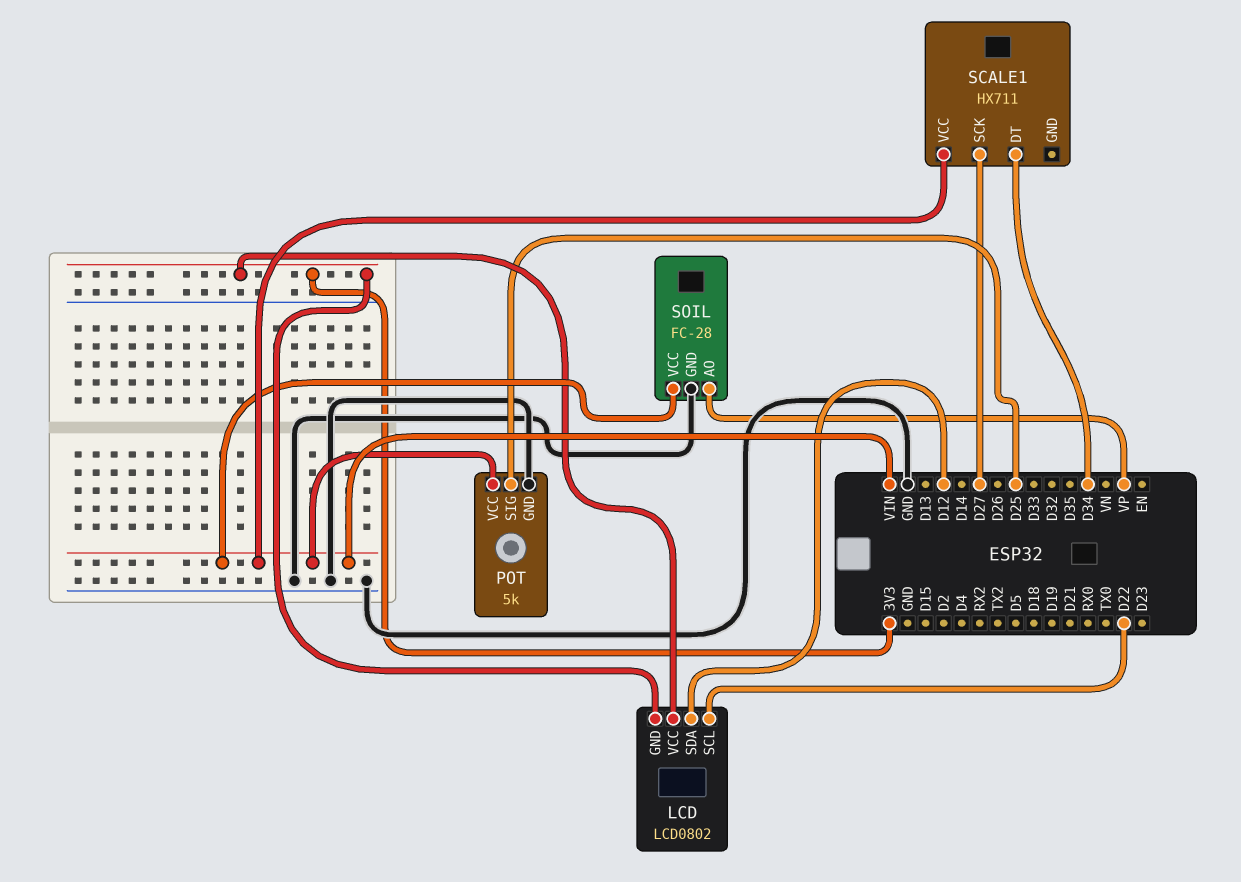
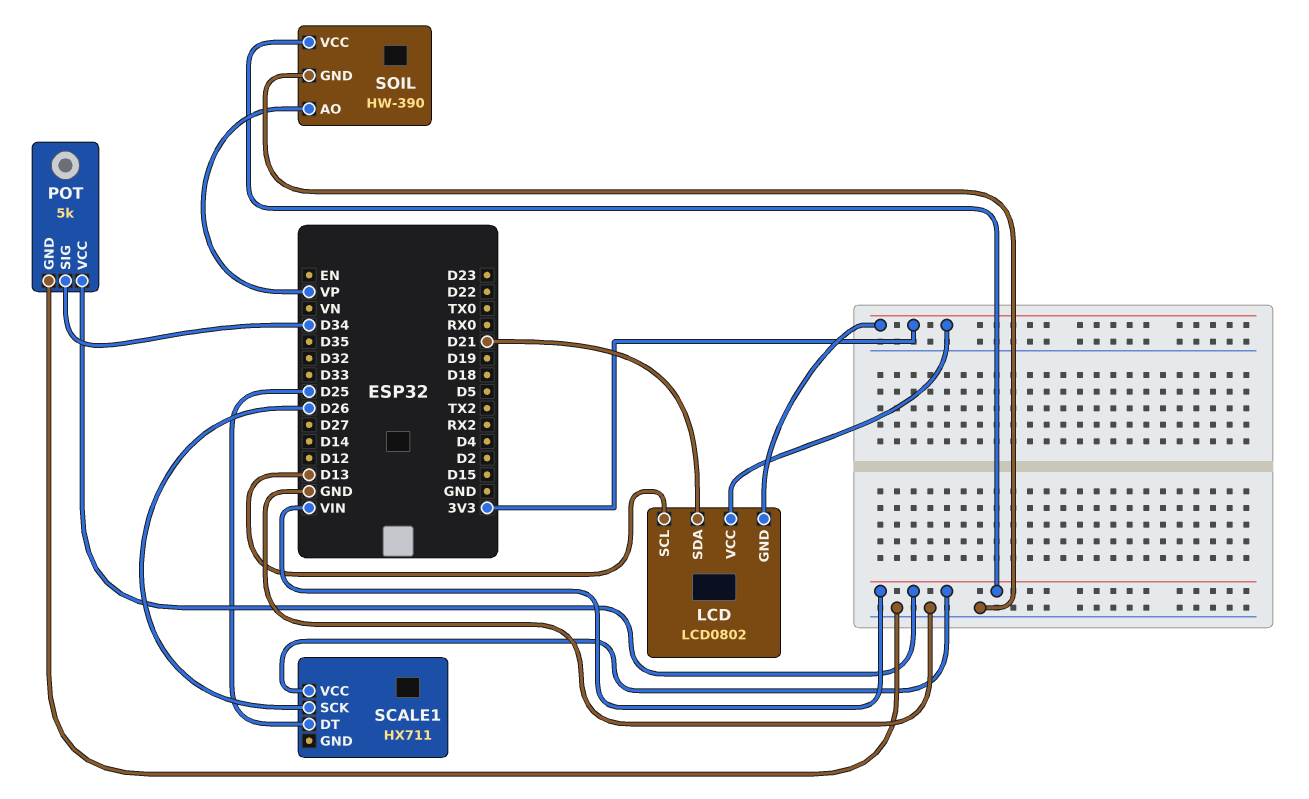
LCD pin SCL: D22 -> D13
LCD pin SDA: D12 -> D21
POT pin SIG: D25 -> D34
SCALE1 pin DT: D34 -> D25
SCALE1 pin SCK: D27 -> D26
SOIL: FC-28 -> HW-390

